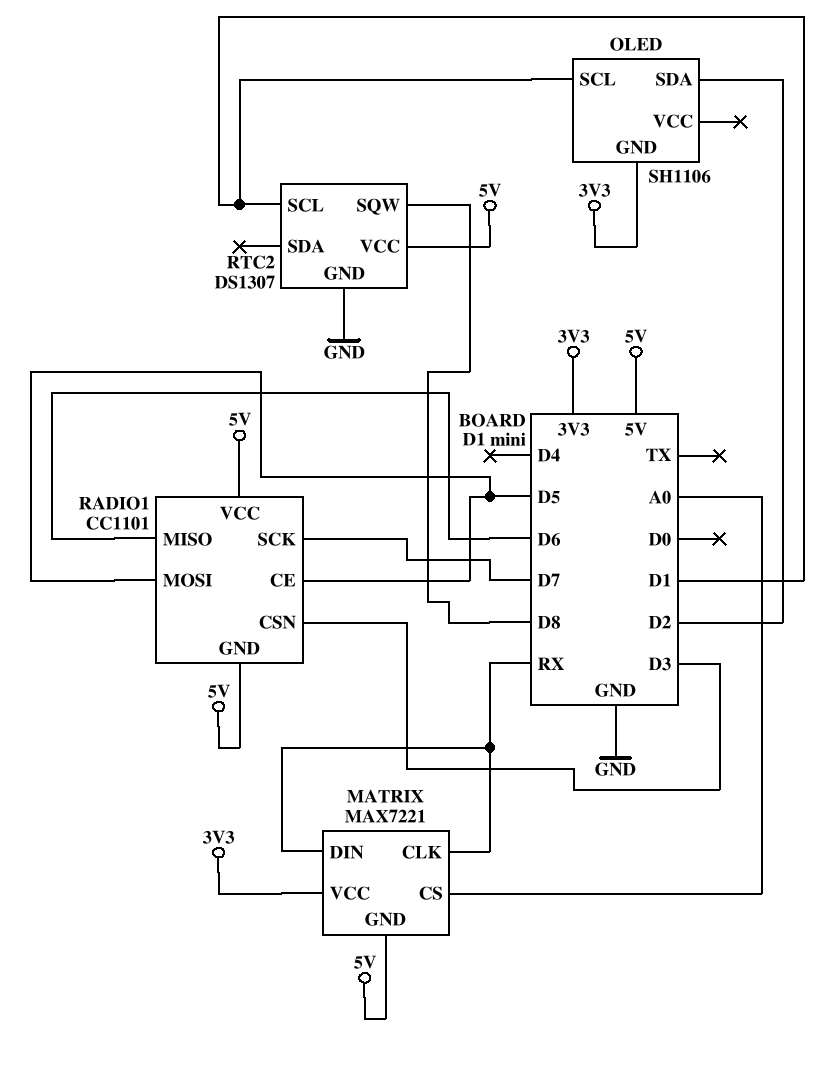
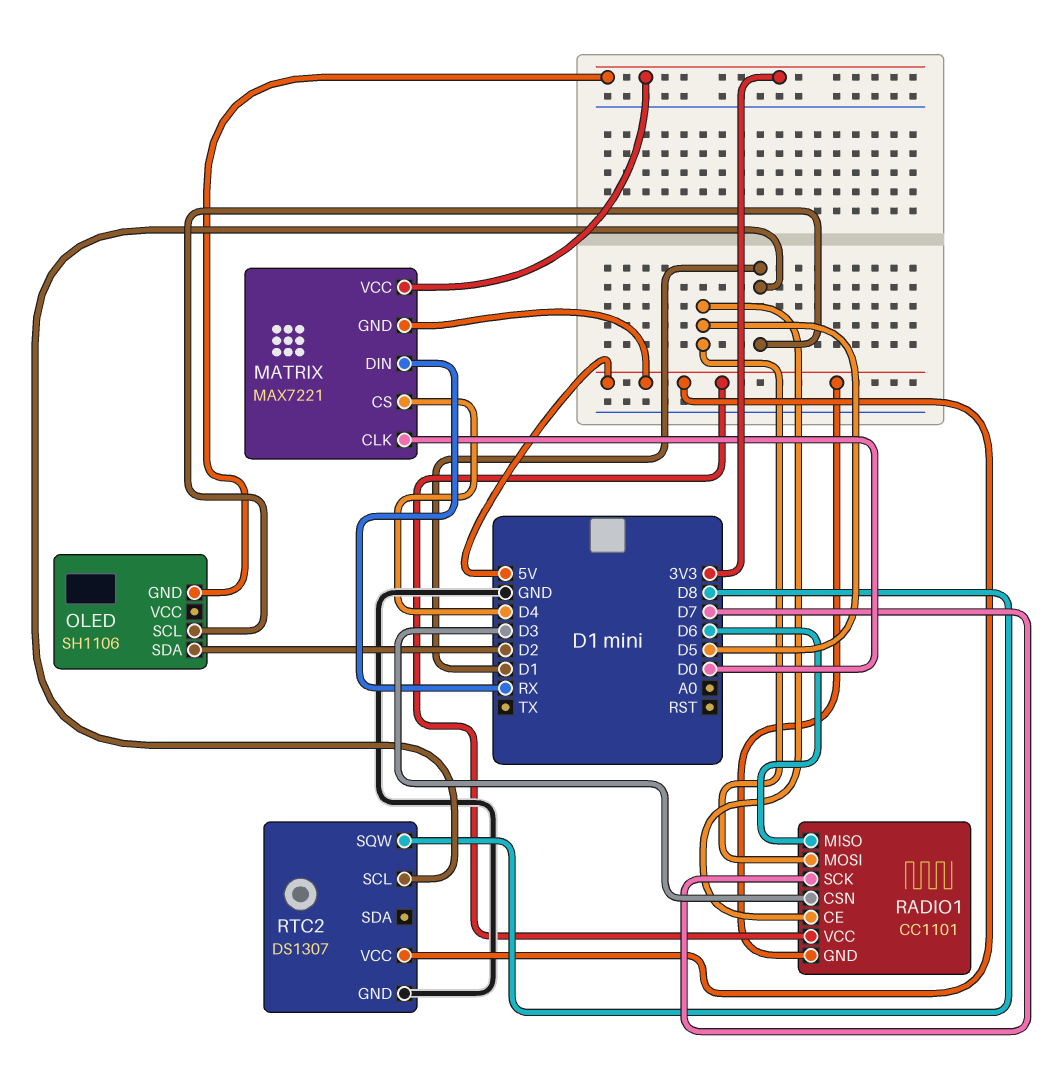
MATRIX pin CLK: RX -> D0
MATRIX pin CS: A0 -> D4

